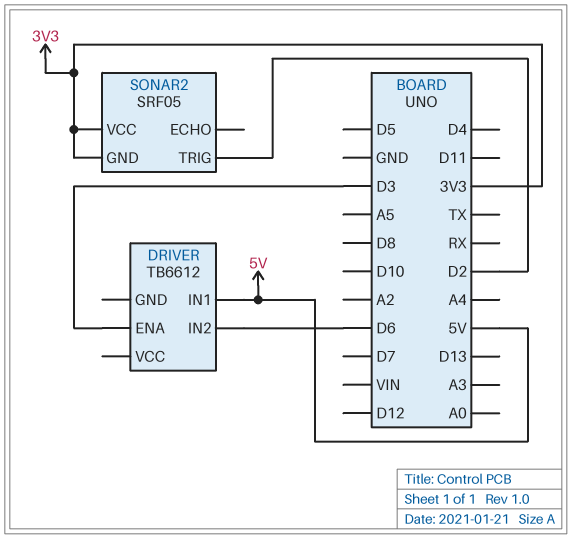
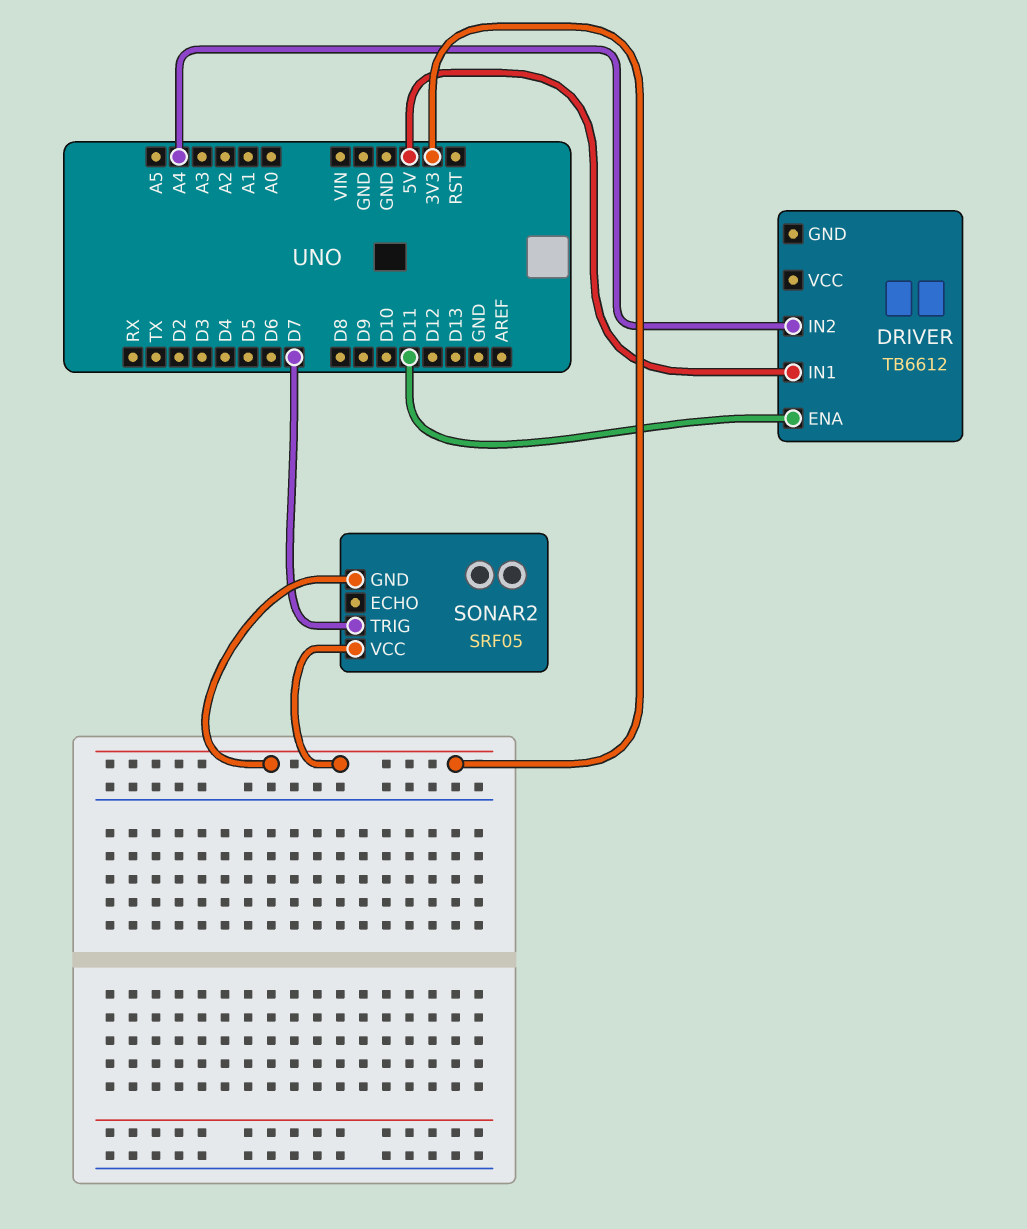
DRIVER pin ENA: D3 -> D11
DRIVER pin IN2: D6 -> A4
SONAR2 pin TRIG: D2 -> D7

